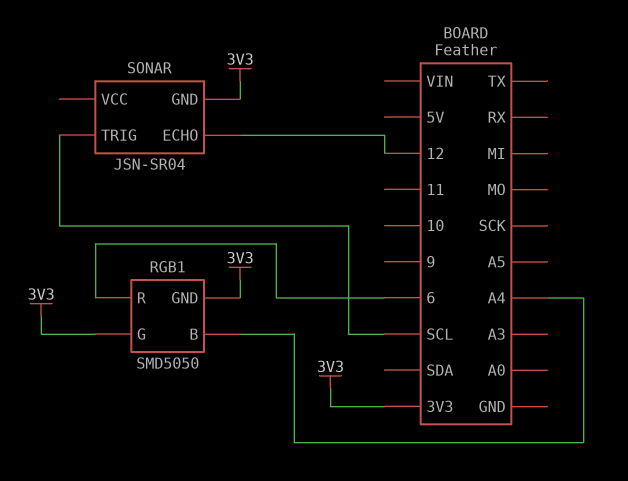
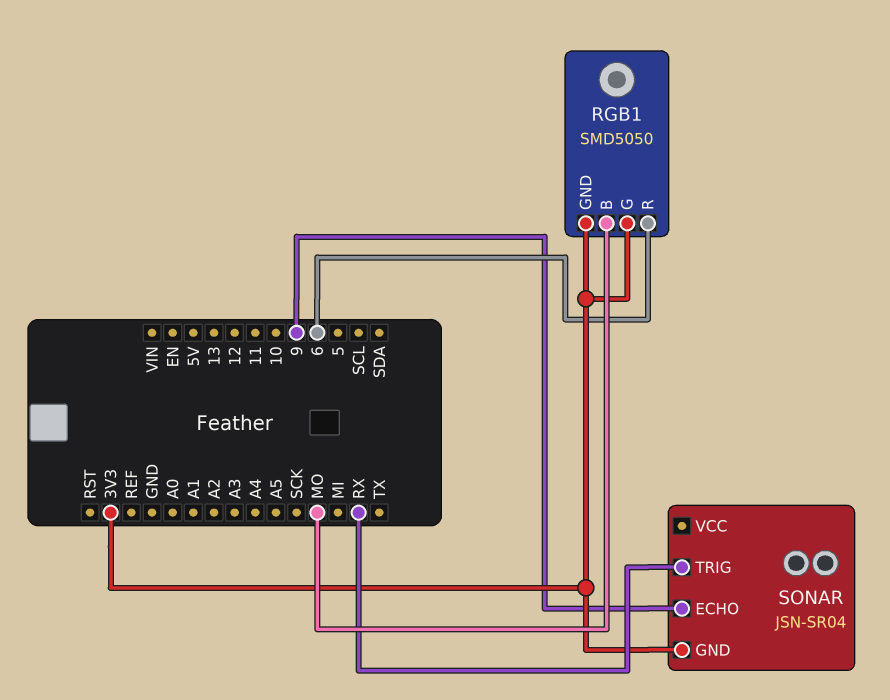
RGB1 pin B: A4 -> MO
SONAR pin ECHO: 12 -> 9
SONAR pin TRIG: SCL -> RX

